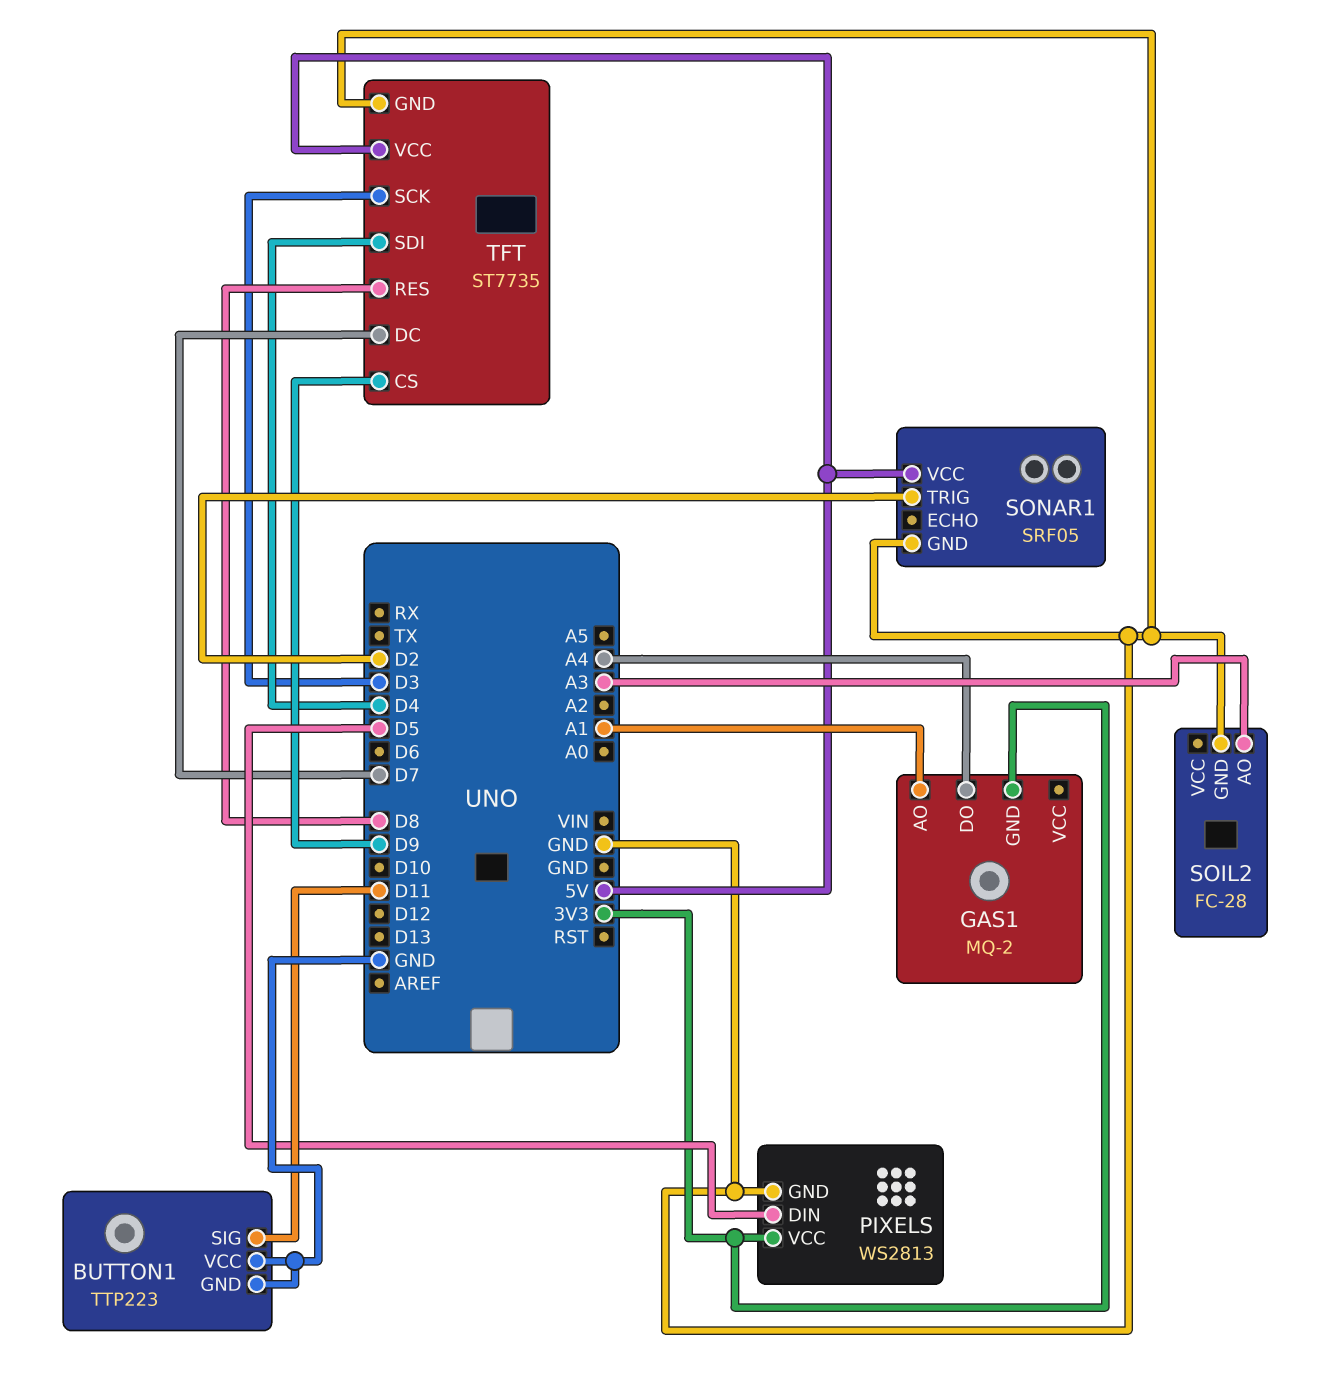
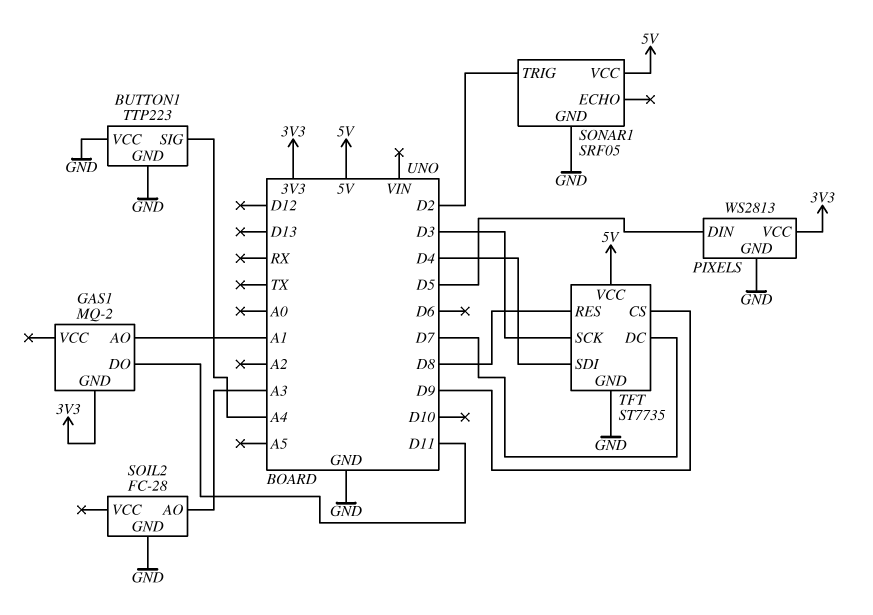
BUTTON1 pin SIG: D11 -> A4
GAS1 pin DO: A4 -> D11

